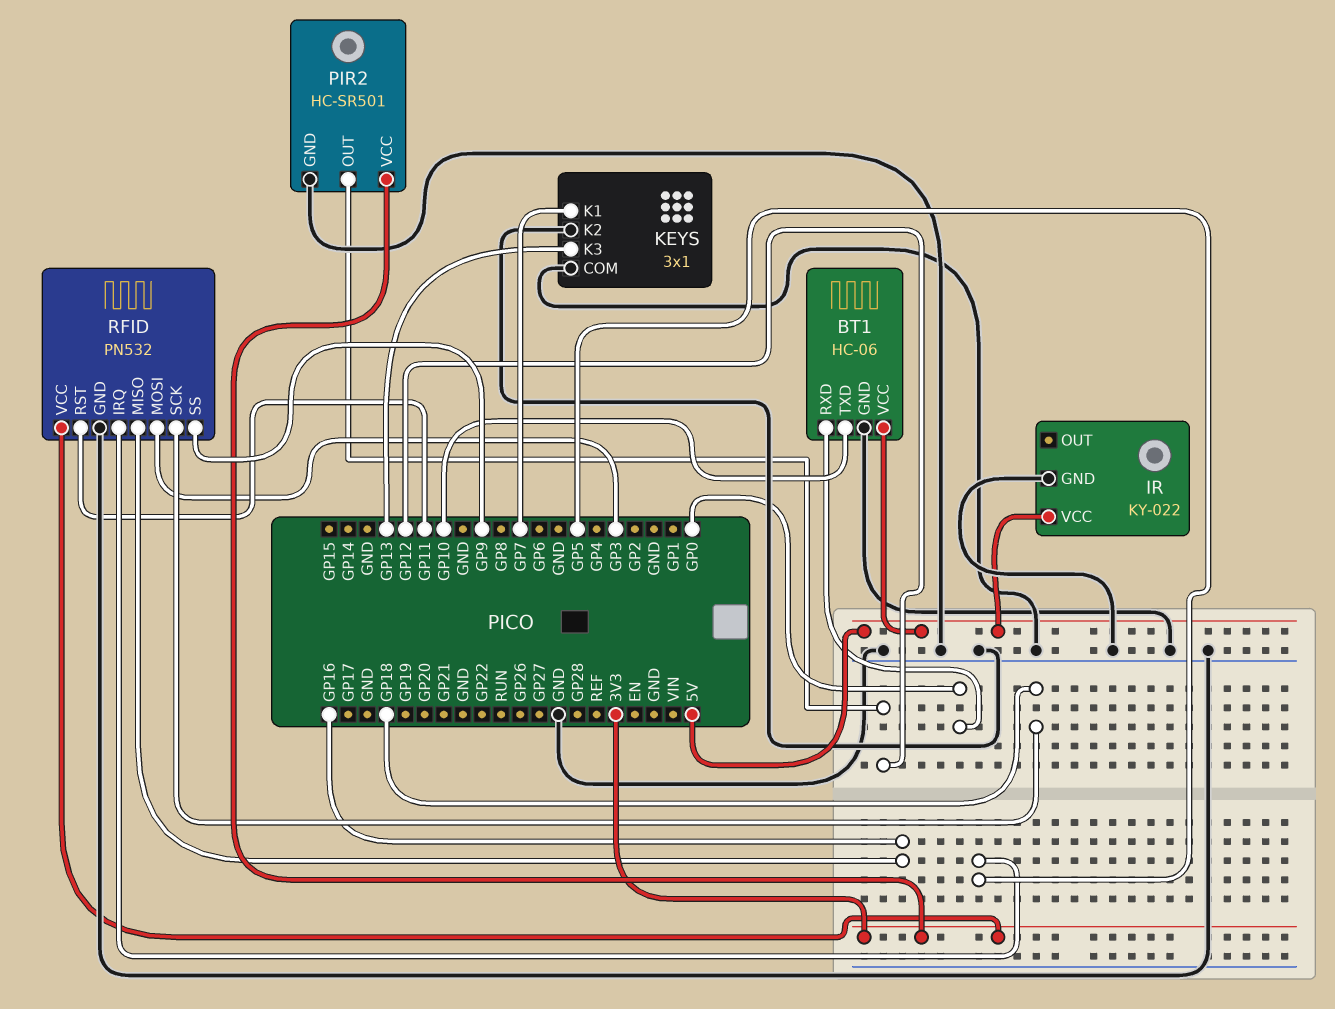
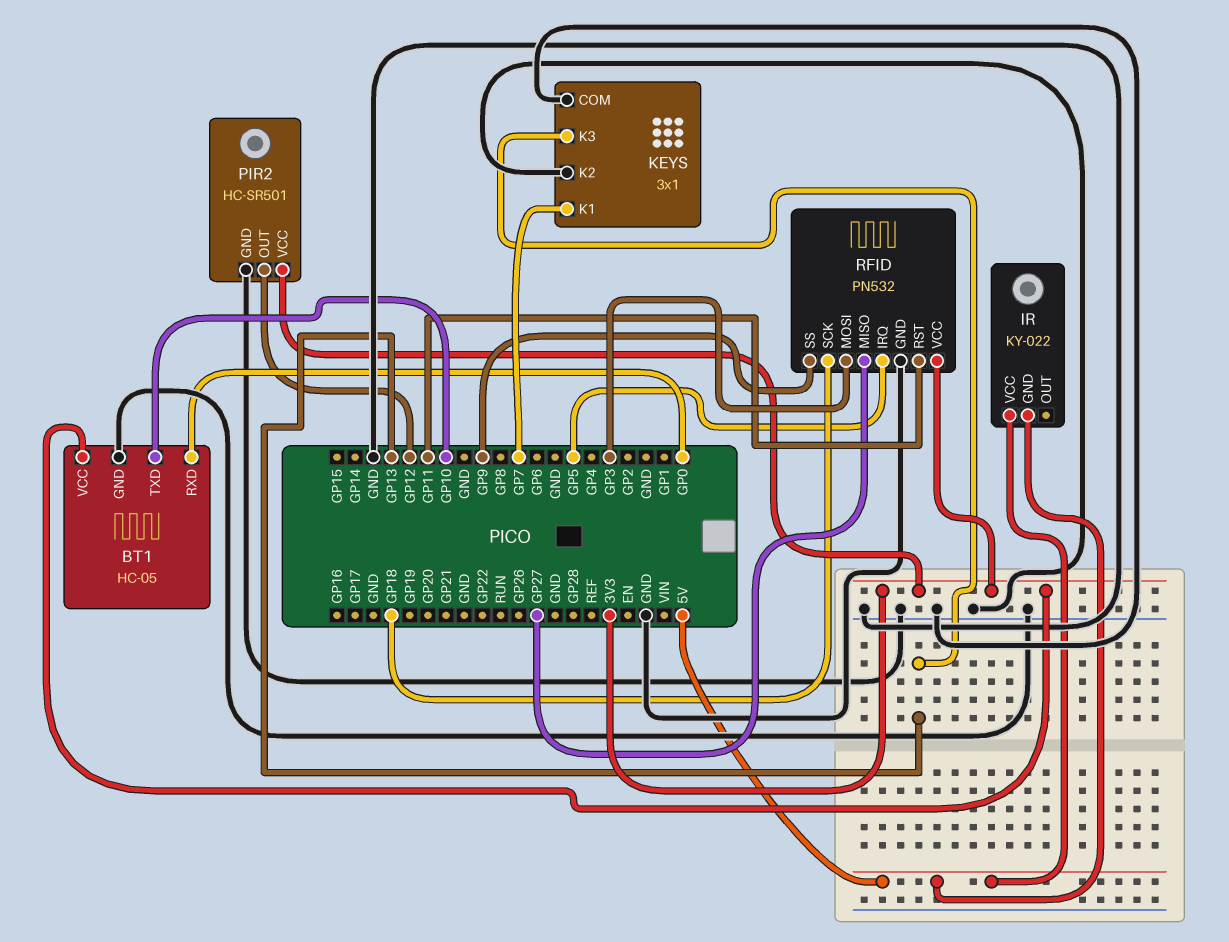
BT1: HC-06 -> HC-05
BT1 pin VCC: 5V -> 3V3
IR pin GND: GND -> 5V
RFID pin MISO: GP16 -> GP27

